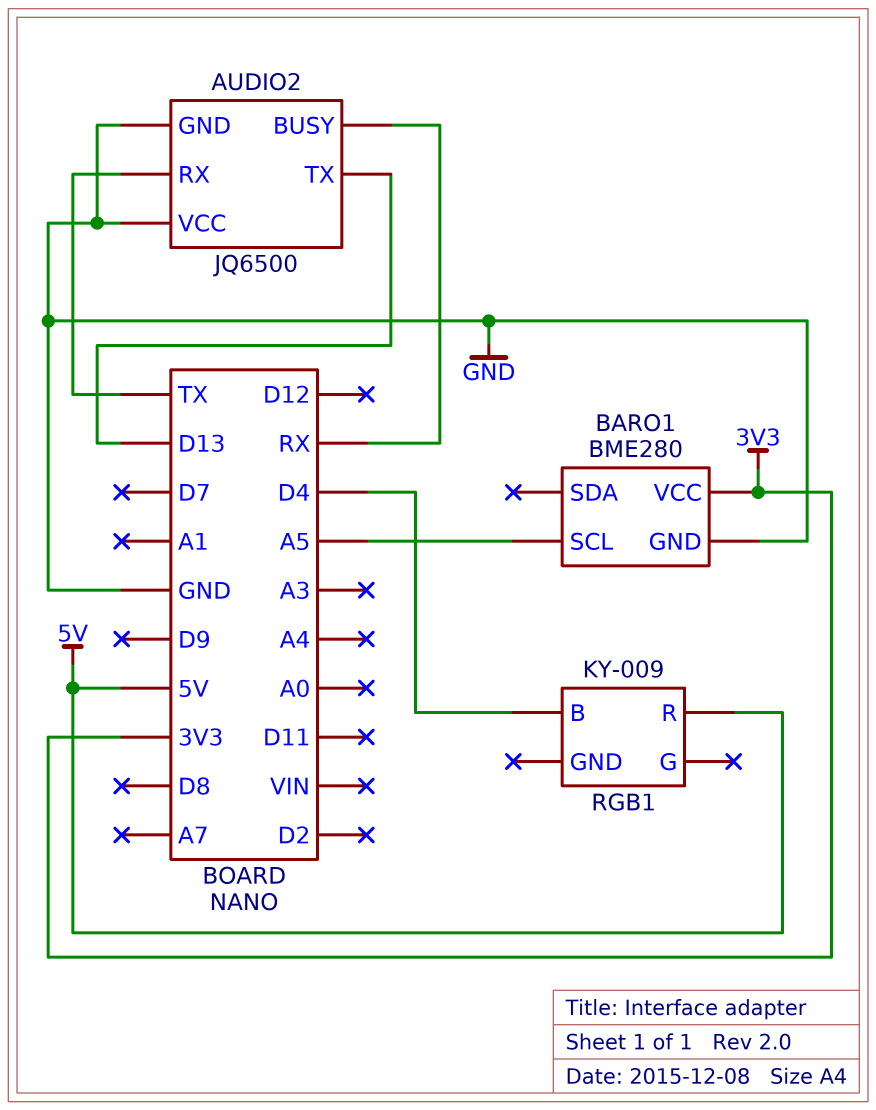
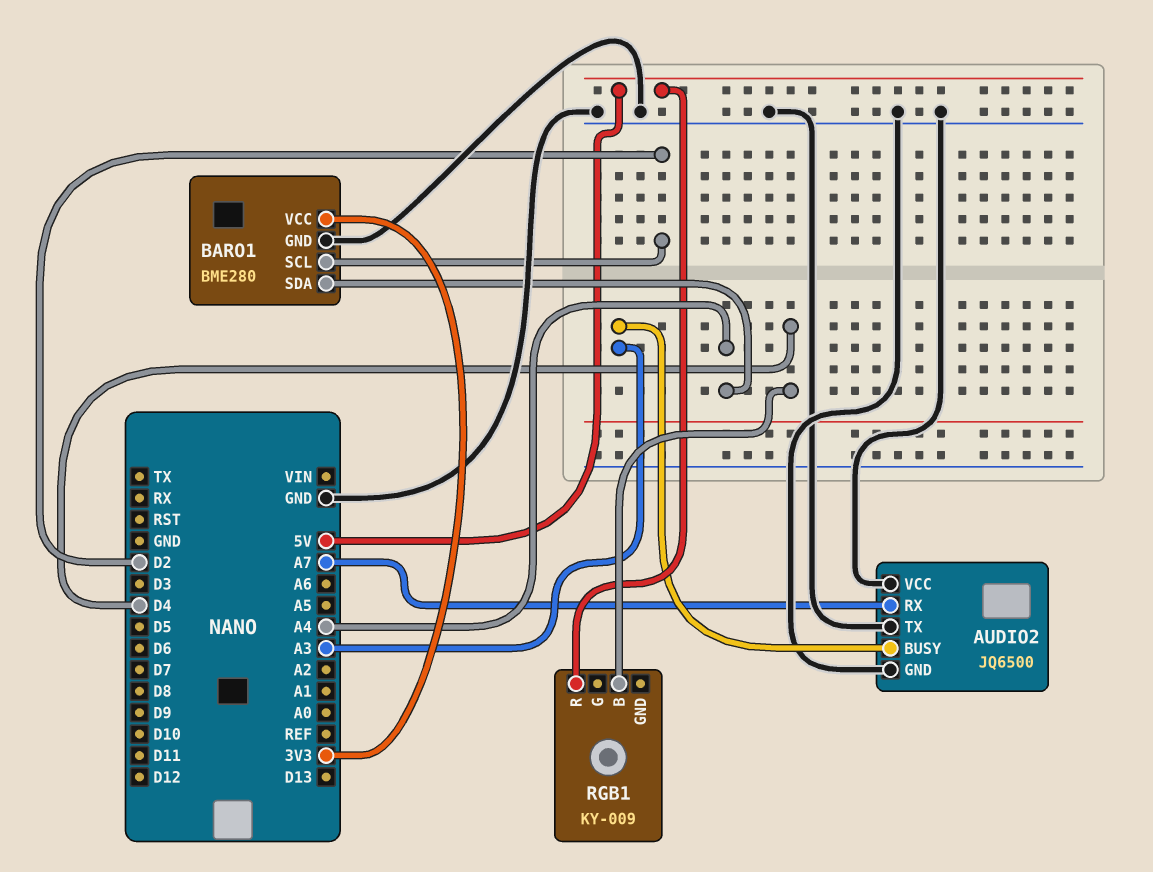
AUDIO2 pin BUSY: RX -> A3
AUDIO2 pin RX: TX -> A7
AUDIO2 pin TX: D13 -> GND
BARO1 pin SCL: A5 -> D2
BARO1 pin SDA: none -> A4

